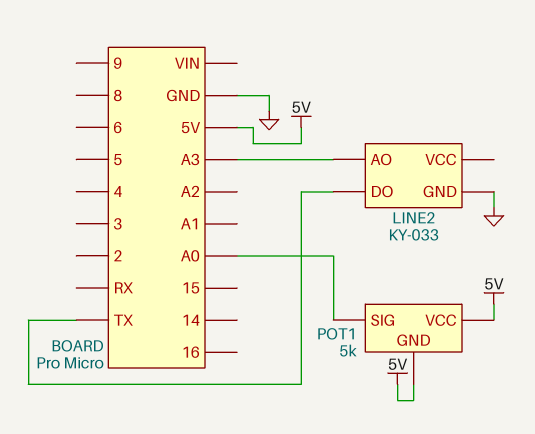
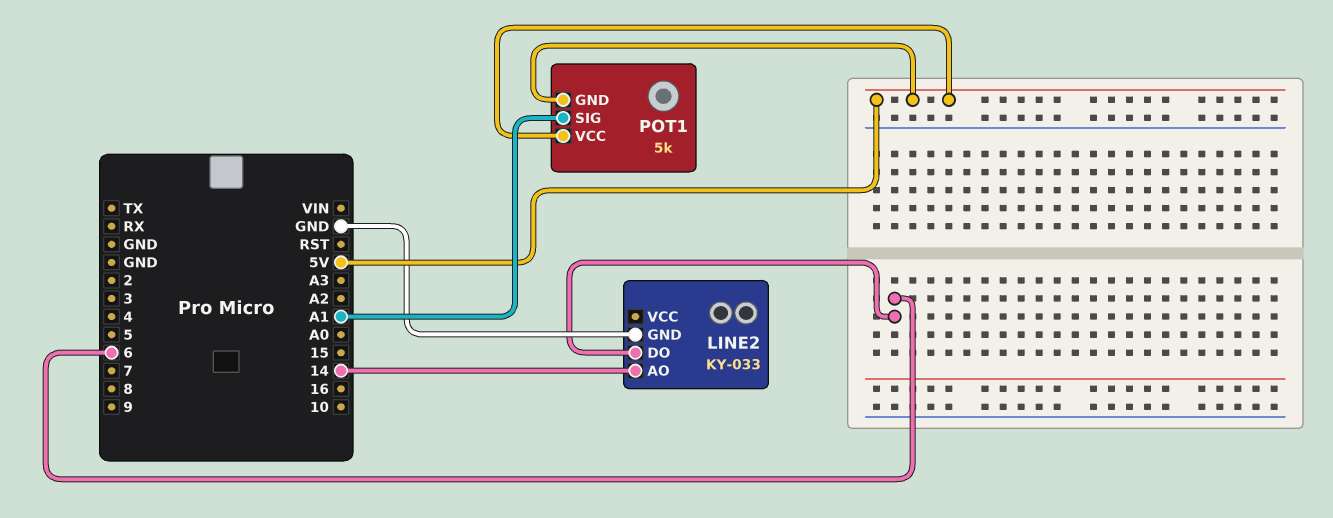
LINE2 pin AO: A3 -> 14
LINE2 pin DO: TX -> 6
POT1 pin SIG: A0 -> A1

